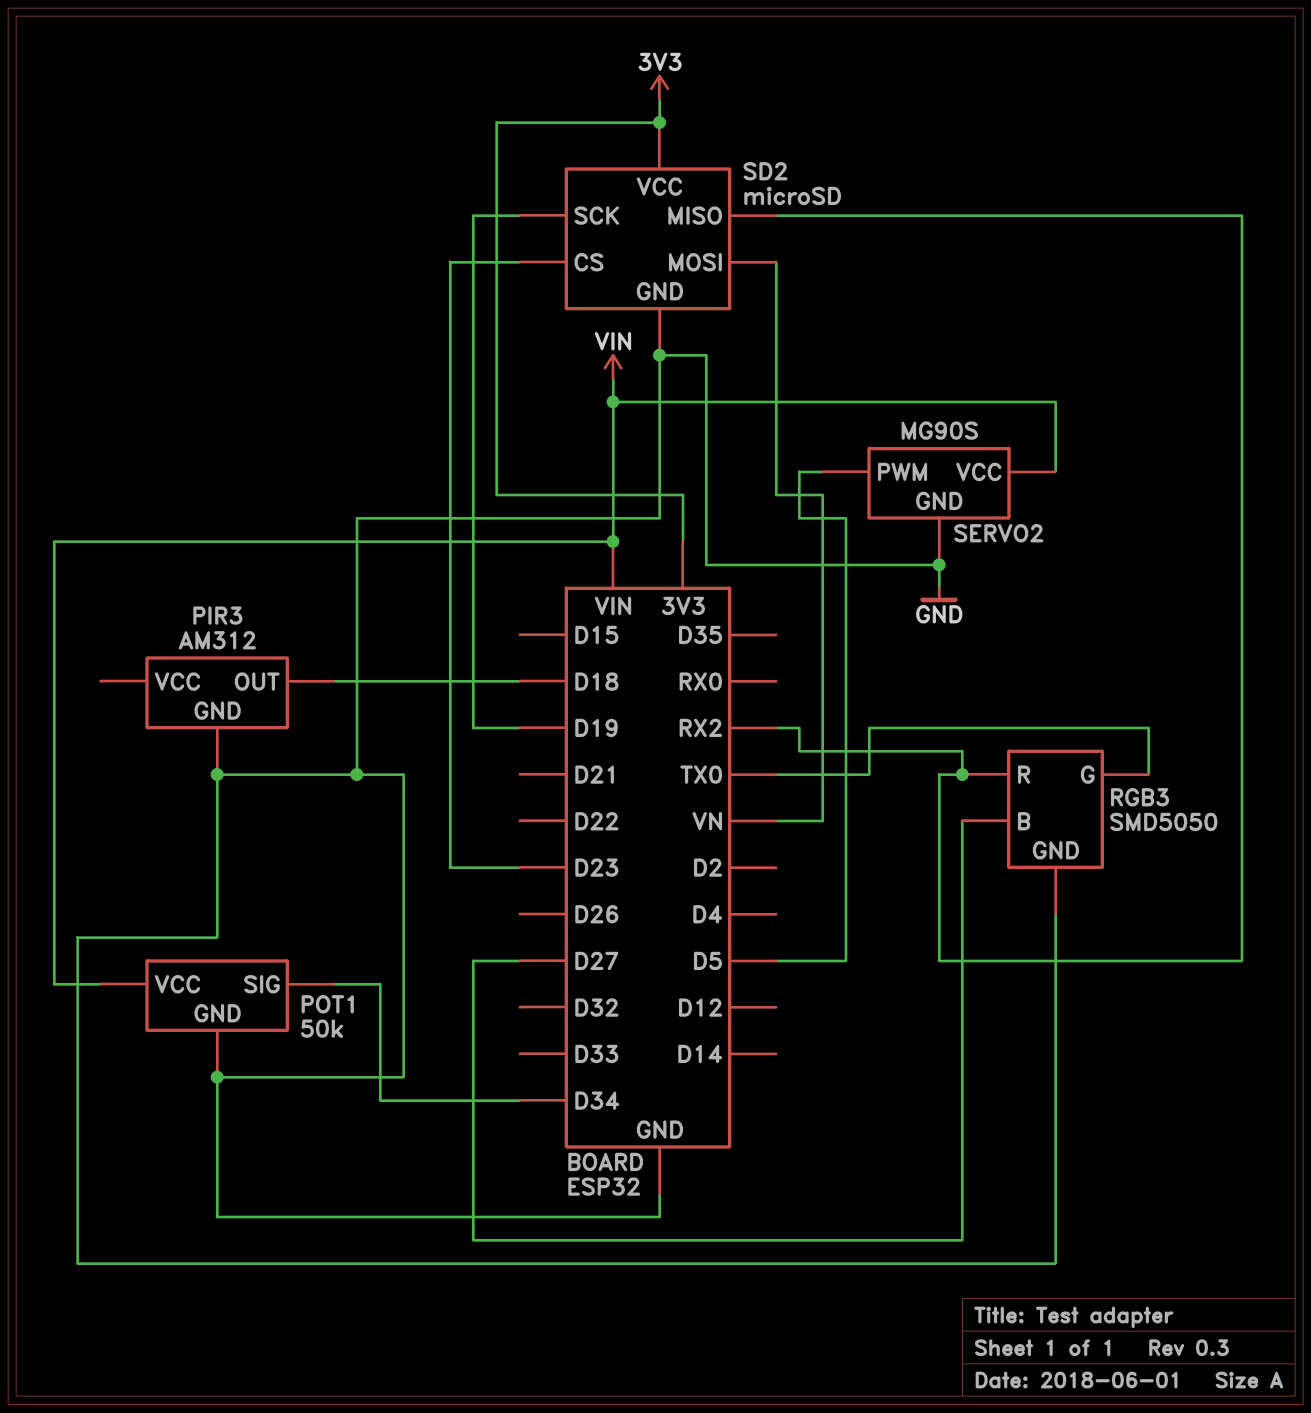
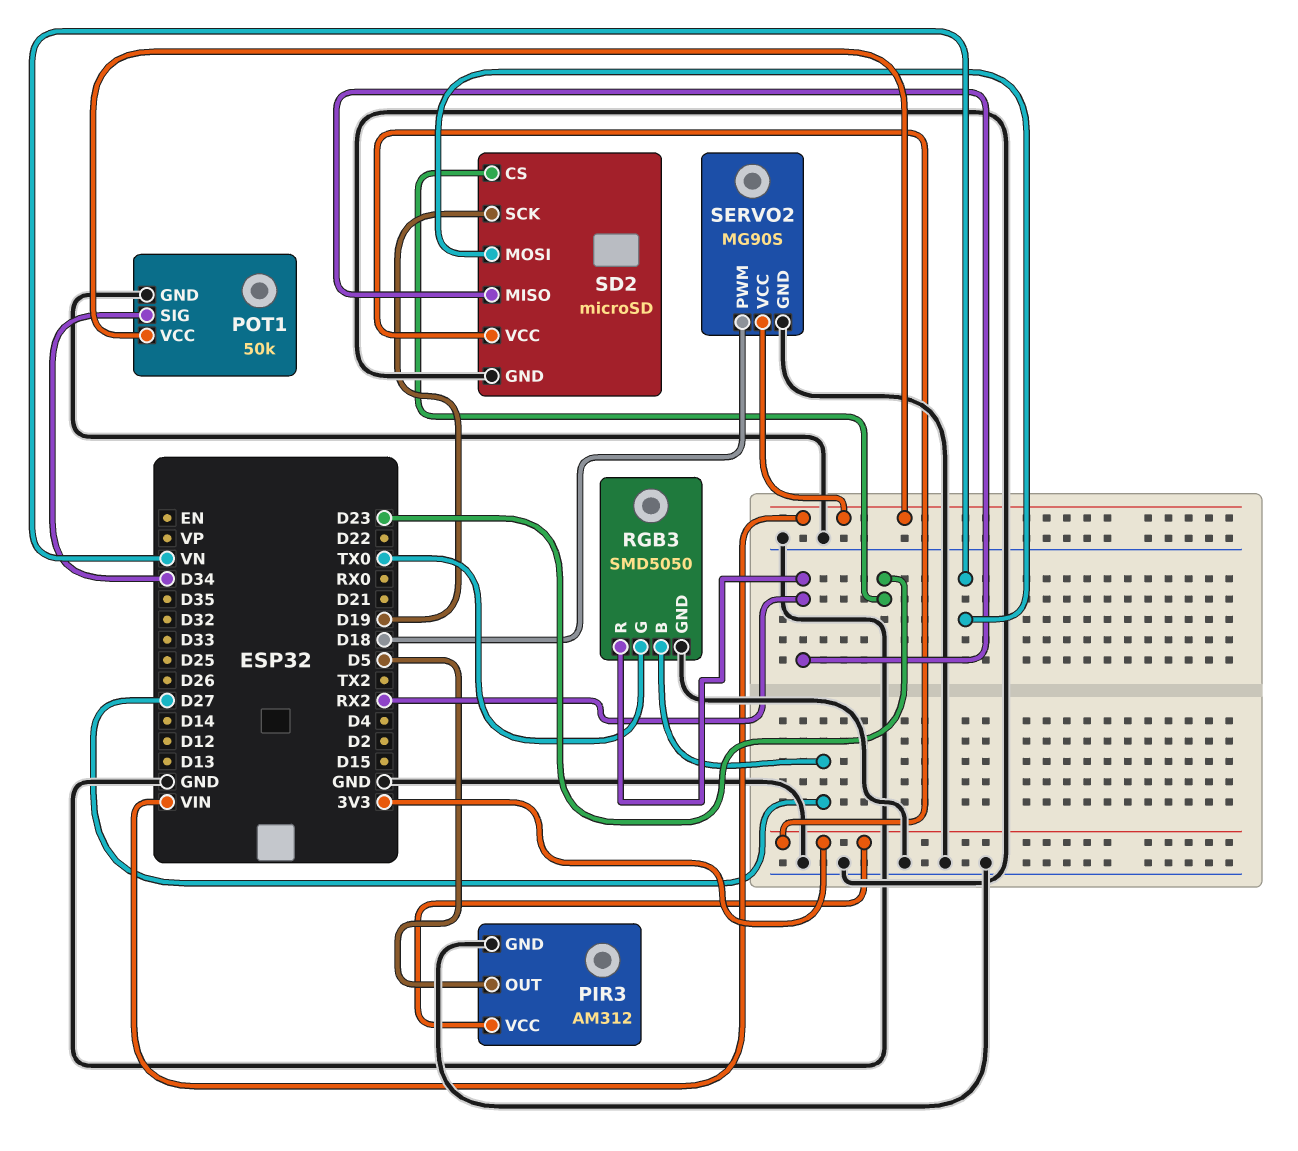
PIR3 pin OUT: D18 -> D5
PIR3 pin VCC: none -> 3V3
SERVO2 pin PWM: D5 -> D18

